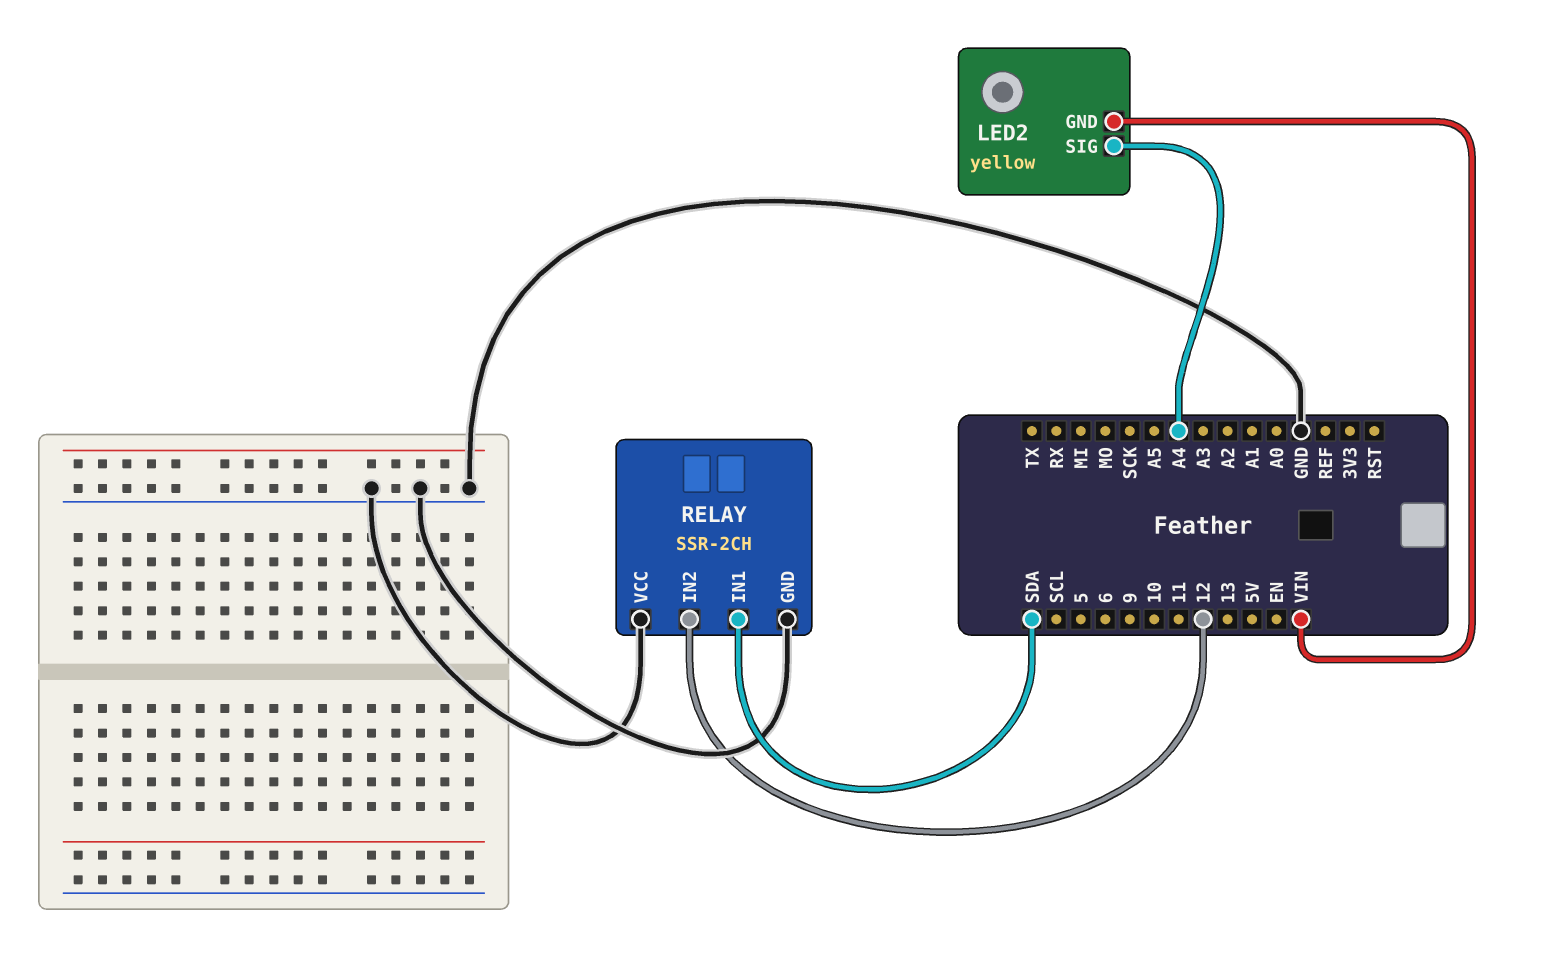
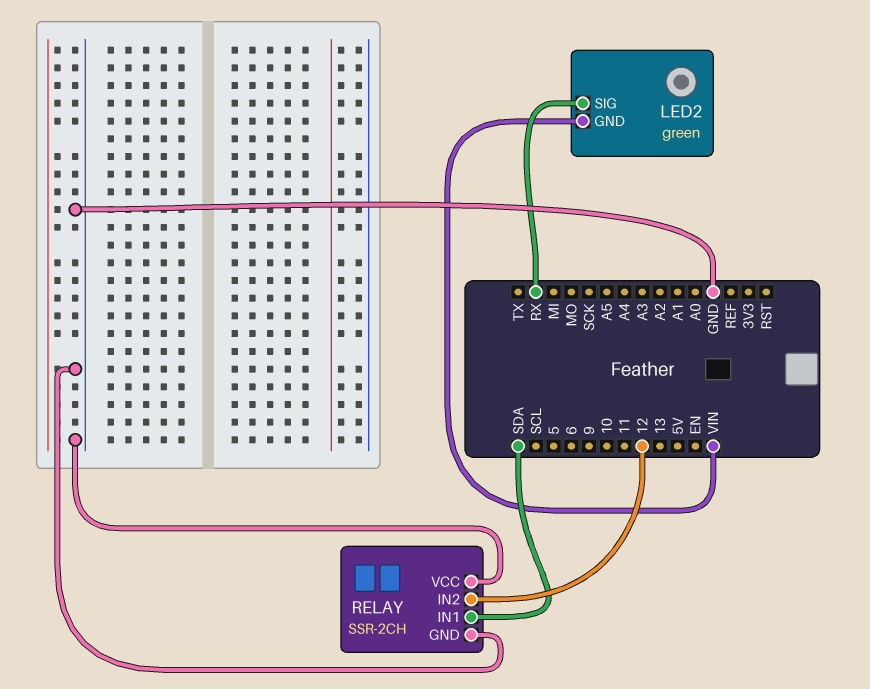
LED2: yellow -> green
LED2 pin SIG: A4 -> RX

